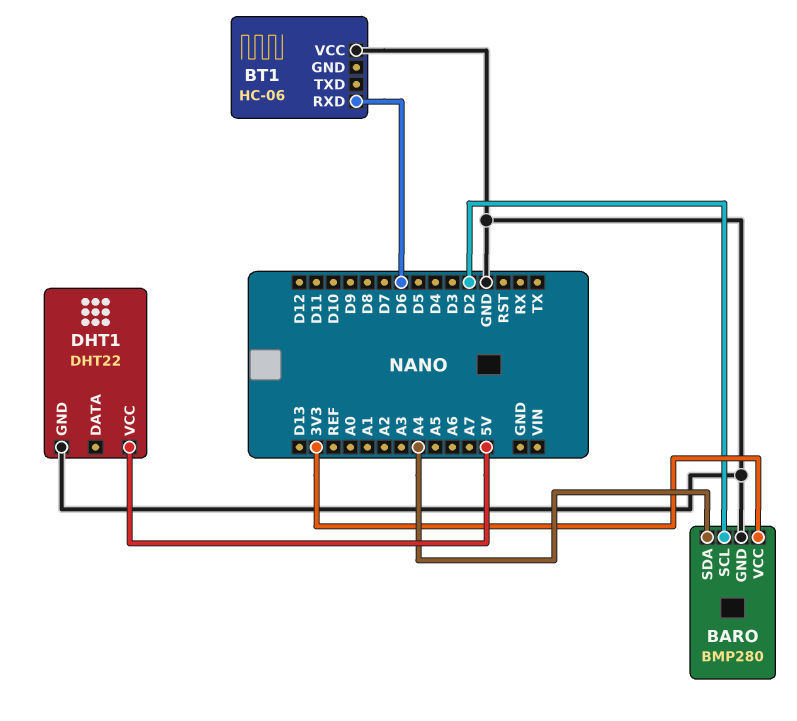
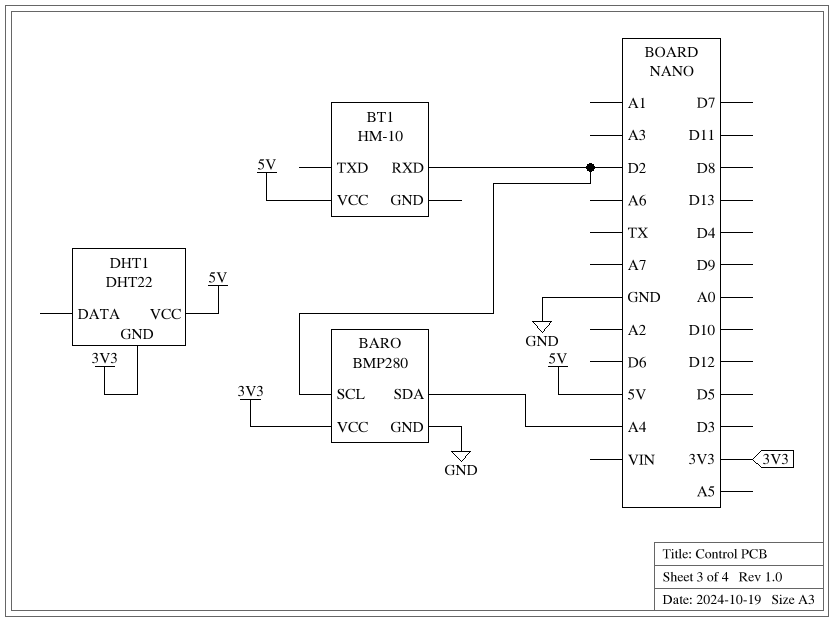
BT1: HC-06 -> HM-10
BT1 pin RXD: D6 -> D2
BT1 pin VCC: GND -> 5V
DHT1 pin GND: GND -> 3V3

